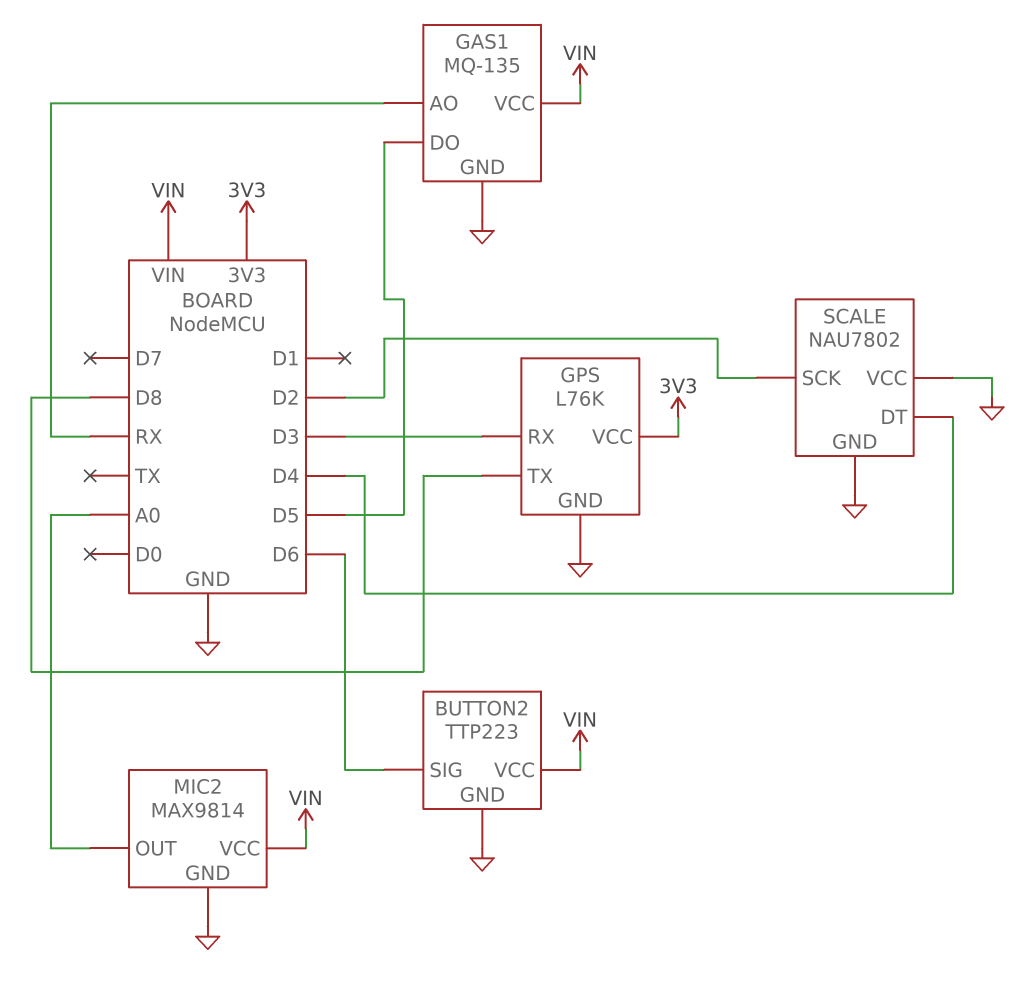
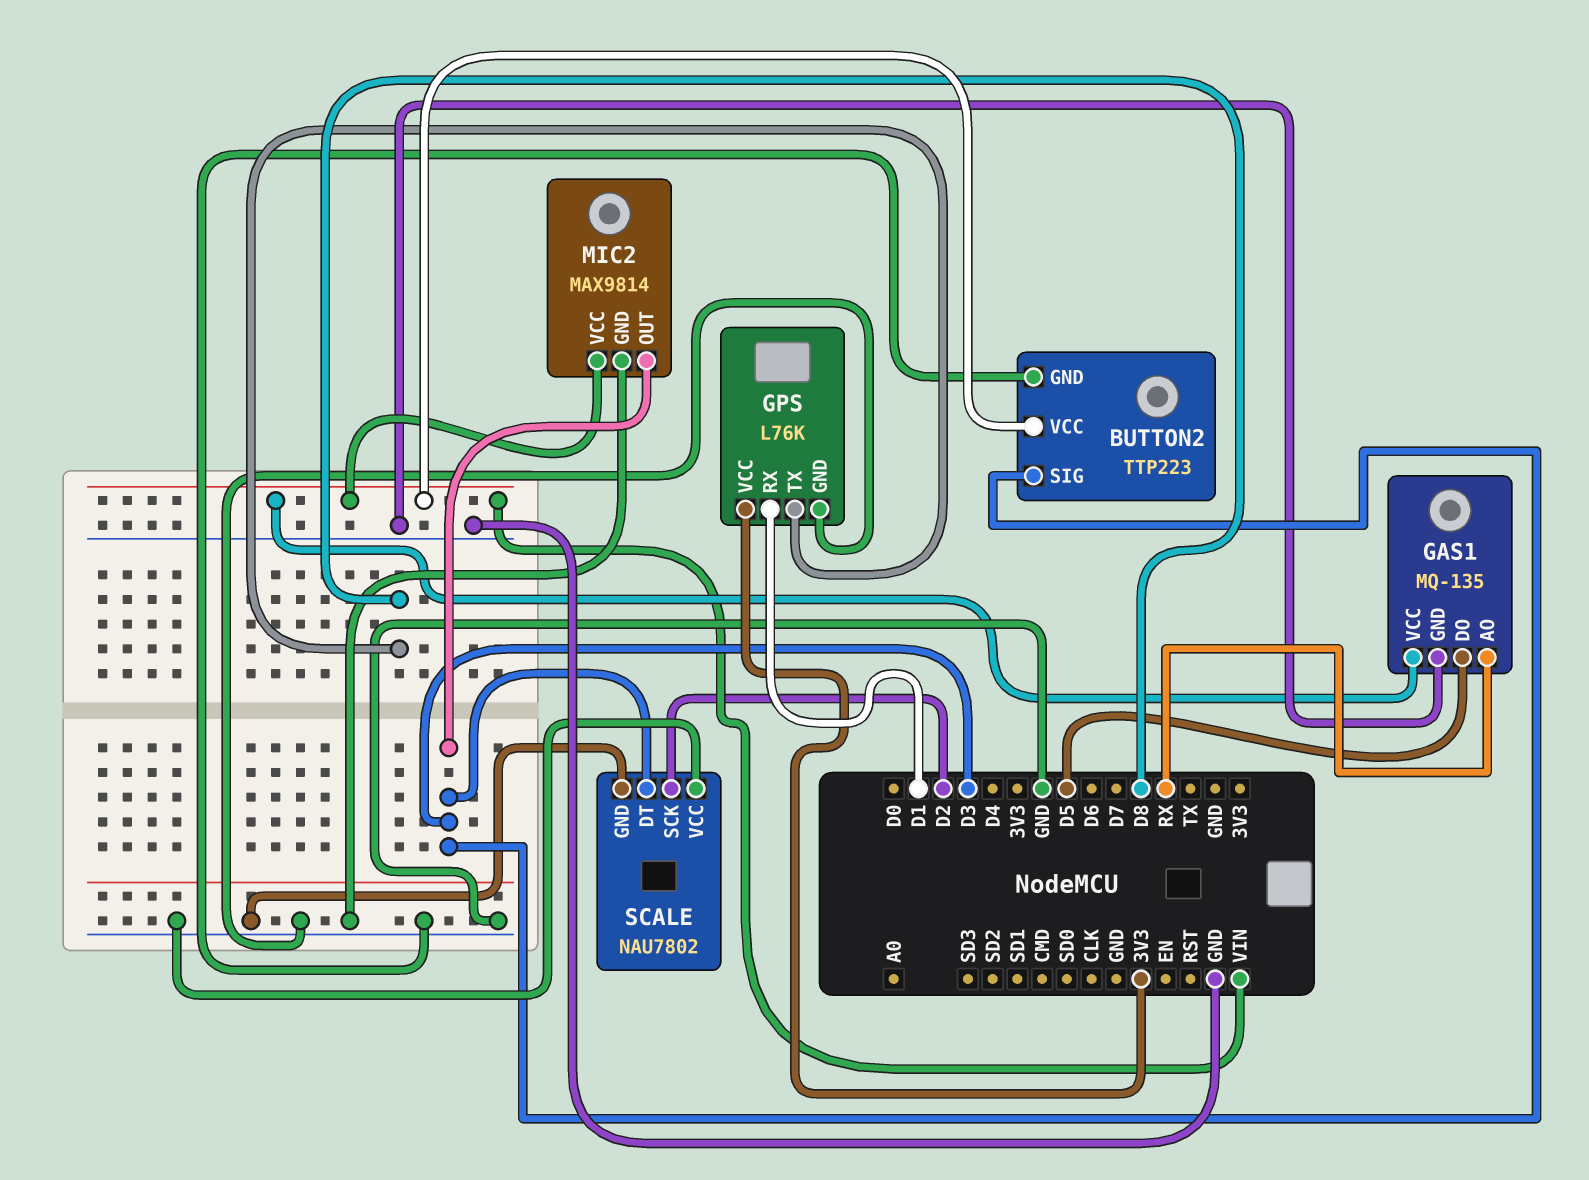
BUTTON2 pin SIG: D6 -> D3
GPS pin RX: D3 -> D1
MIC2 pin OUT: A0 -> D3
SCALE pin DT: D4 -> D3

